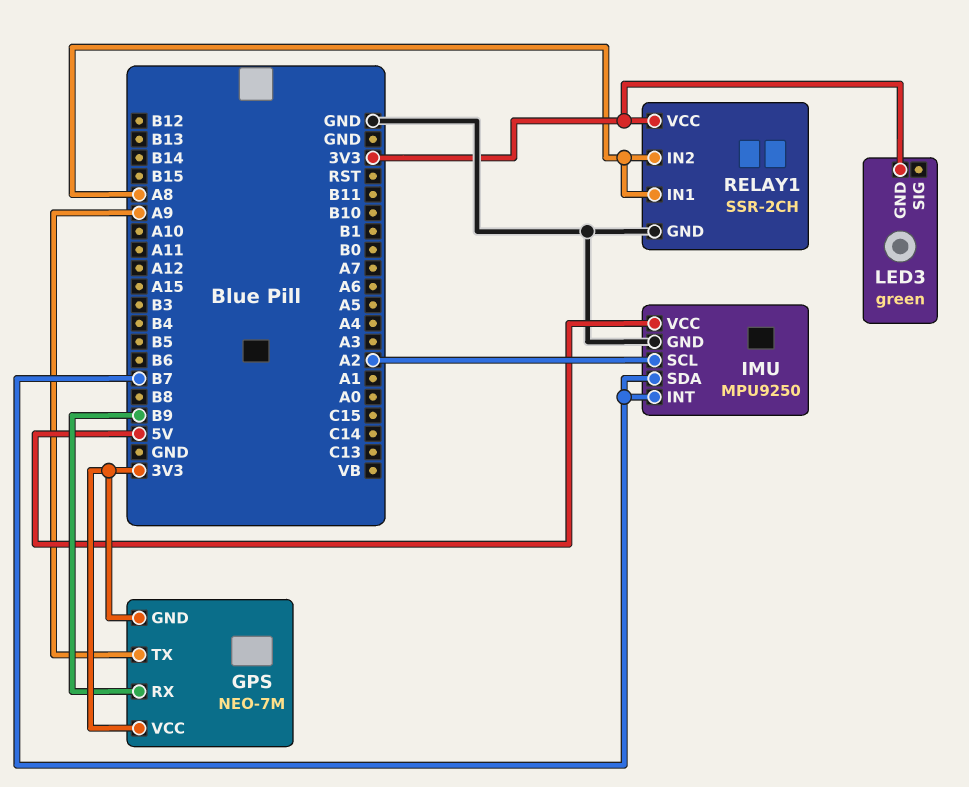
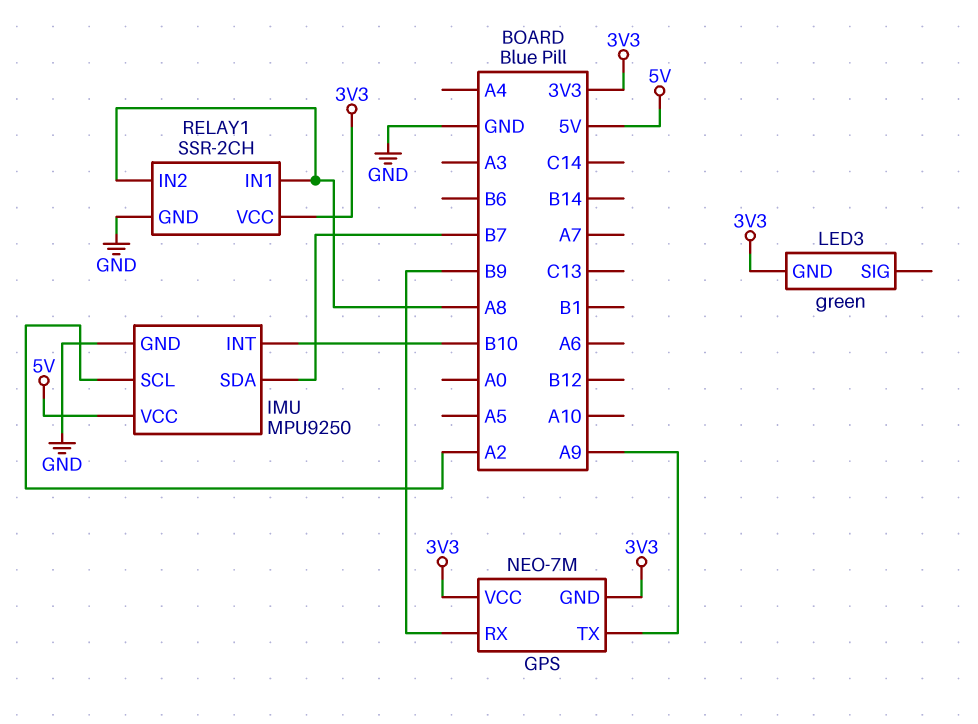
IMU pin INT: B7 -> B10

